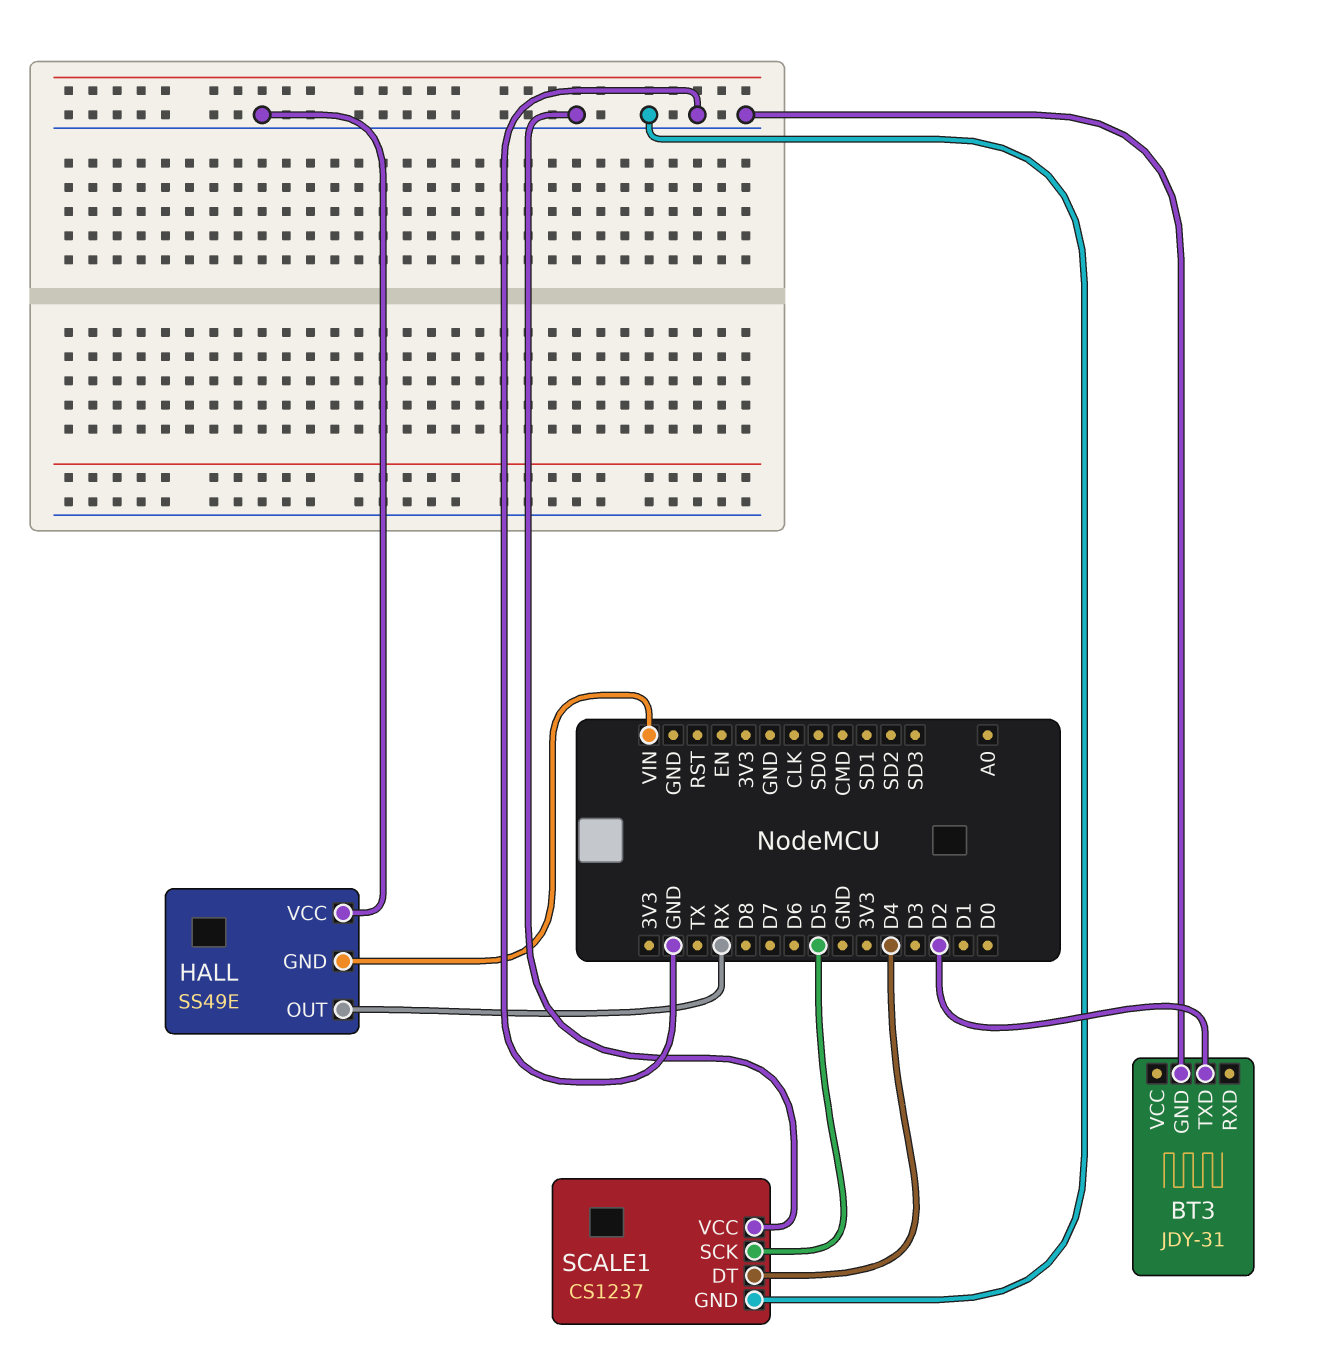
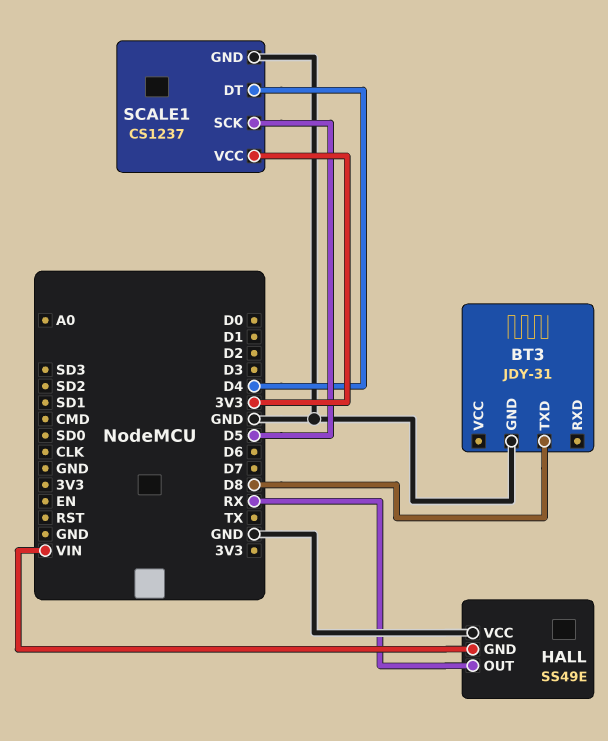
BT3 pin TXD: D2 -> D8
SCALE1 pin VCC: GND -> 3V3

